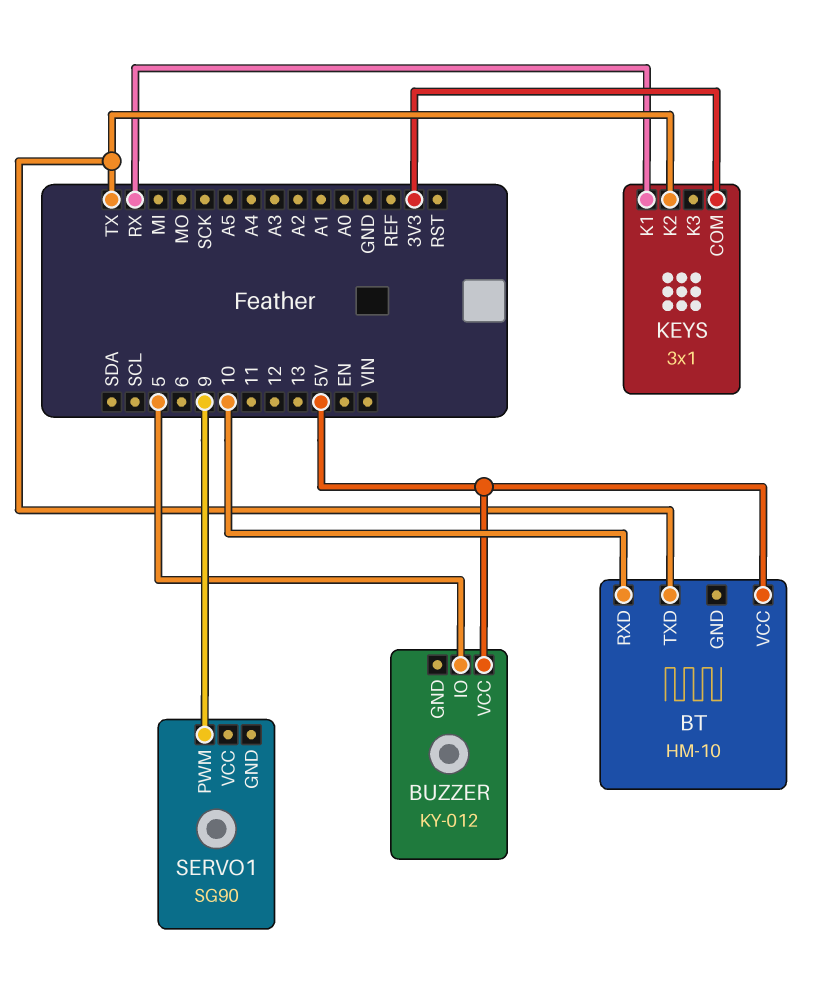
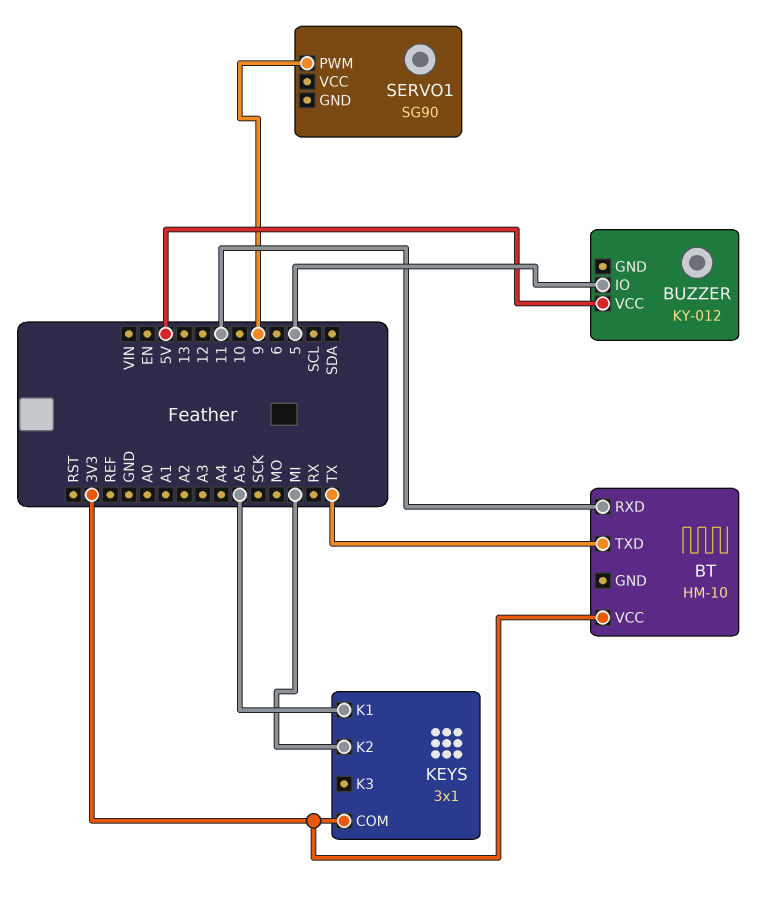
BT pin RXD: 10 -> 11
BT pin VCC: 5V -> 3V3
KEYS pin K1: RX -> A5
KEYS pin K2: TX -> MI

